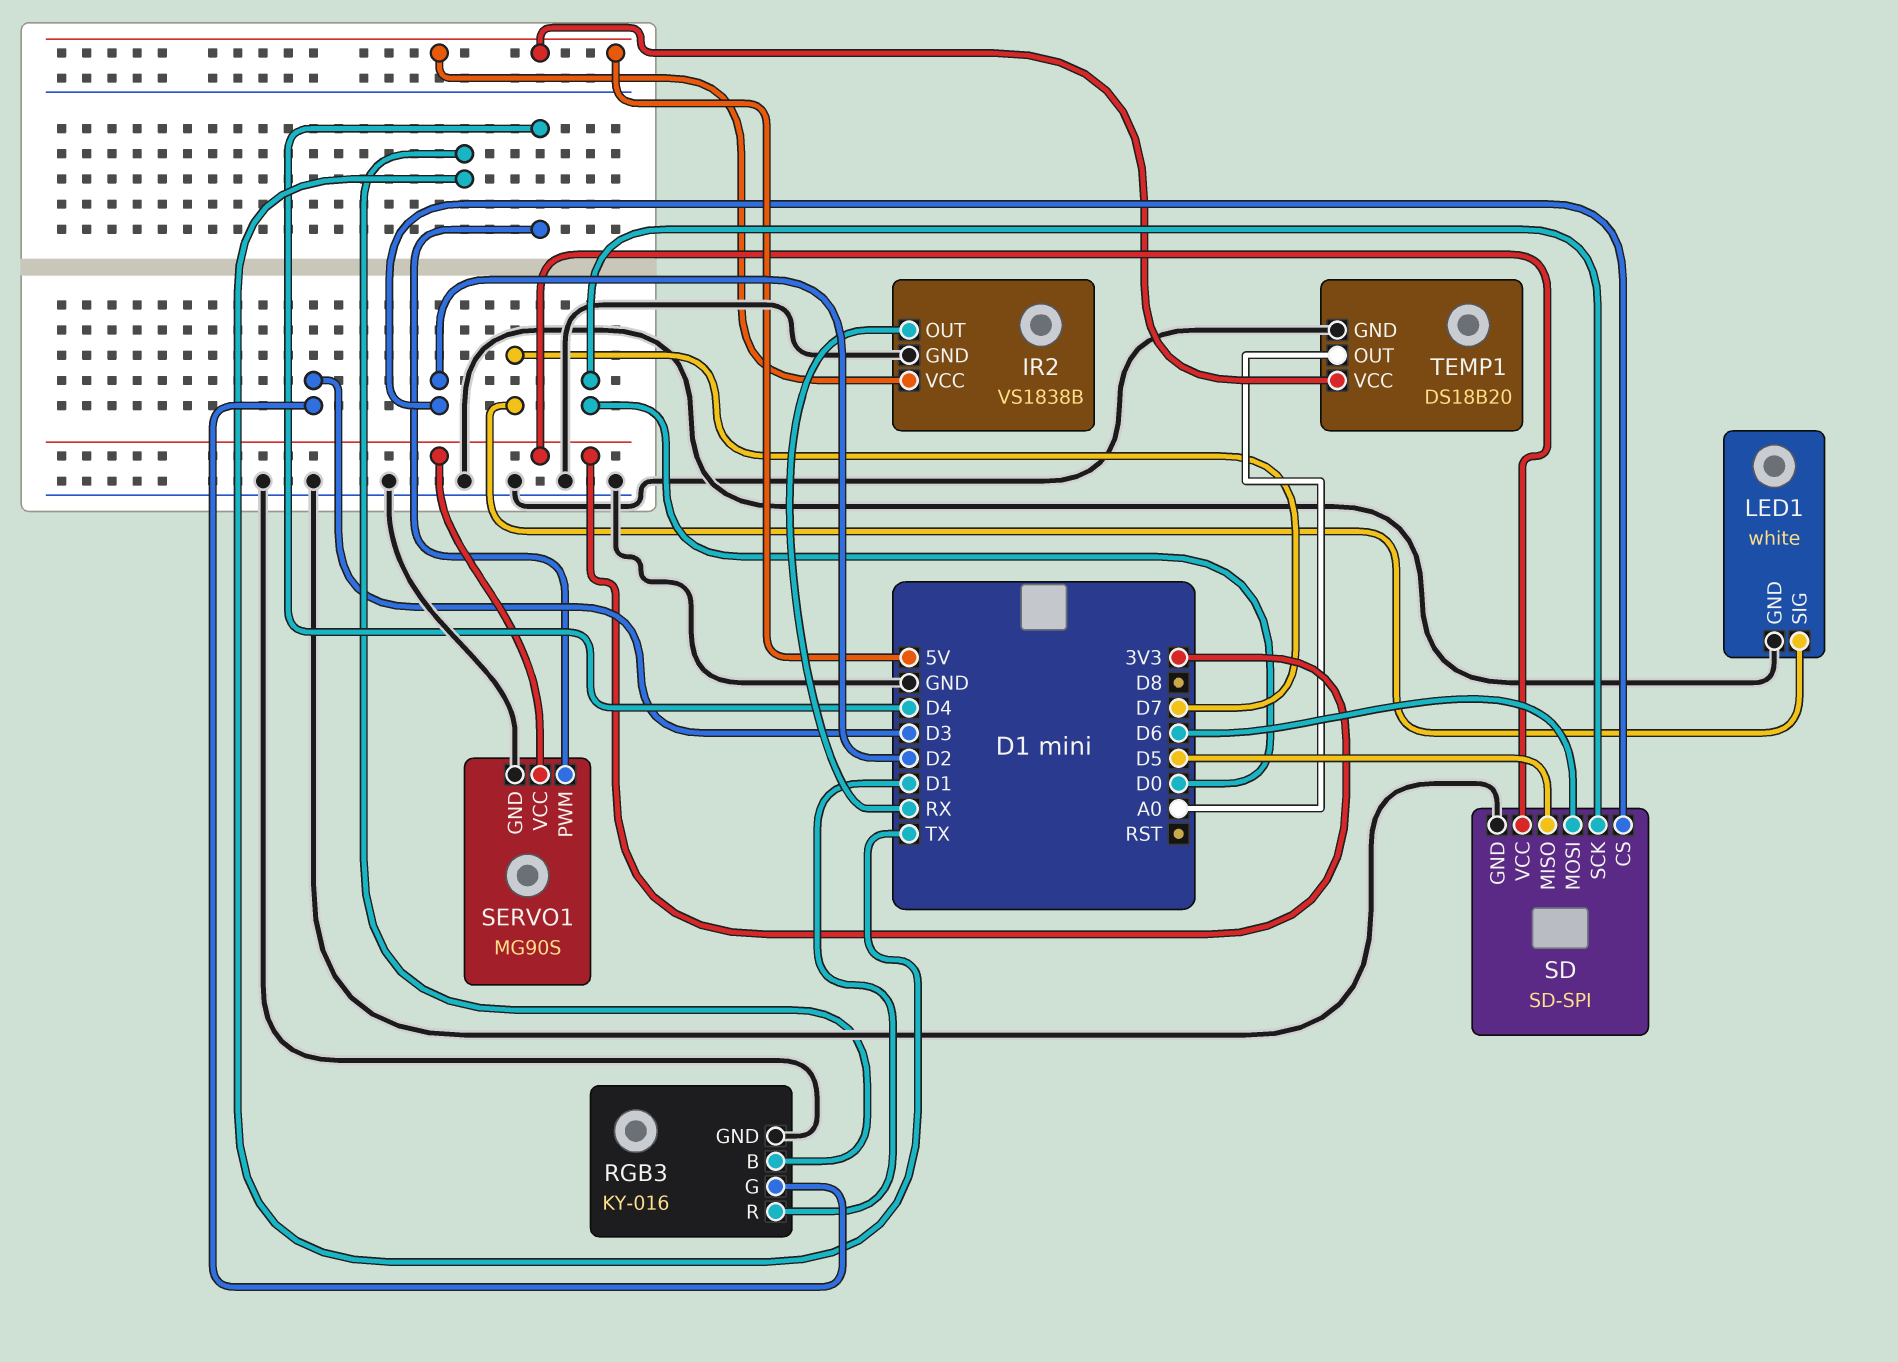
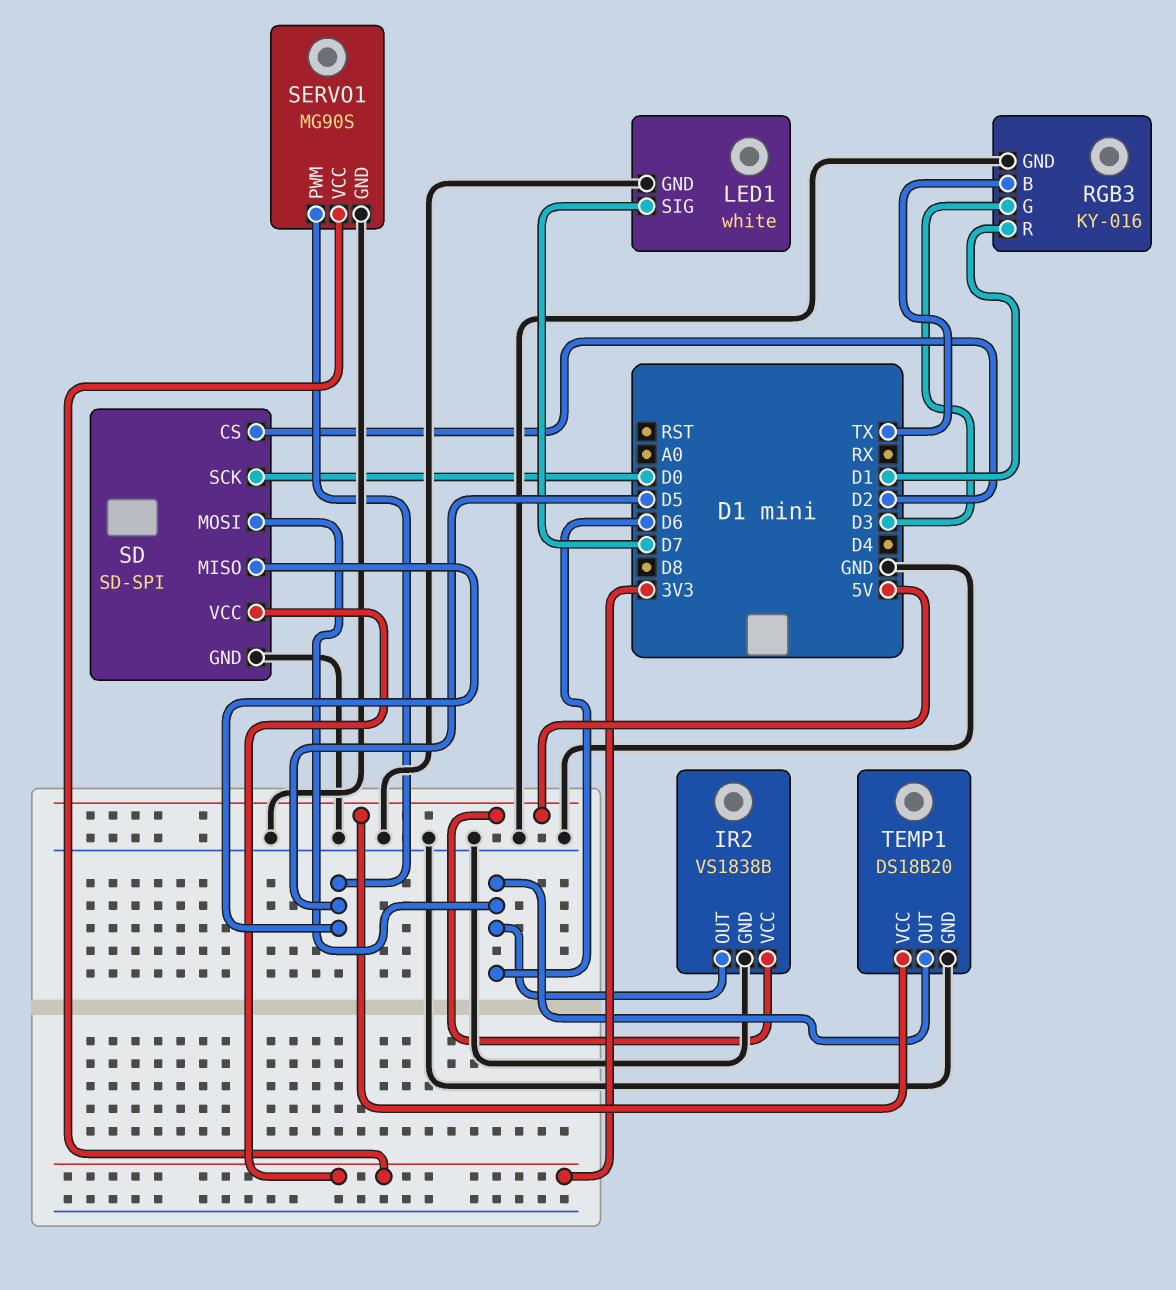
IR2 pin OUT: RX -> D6
SERVO1 pin PWM: D4 -> D5
TEMP1 pin OUT: A0 -> D6

